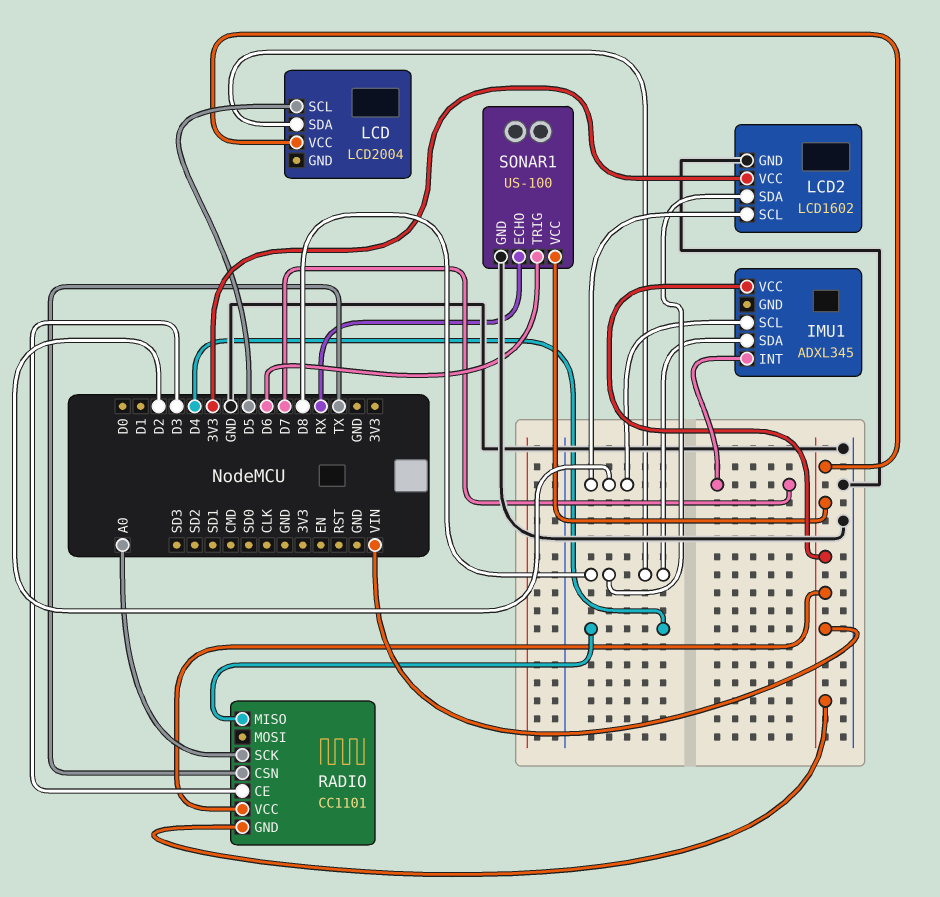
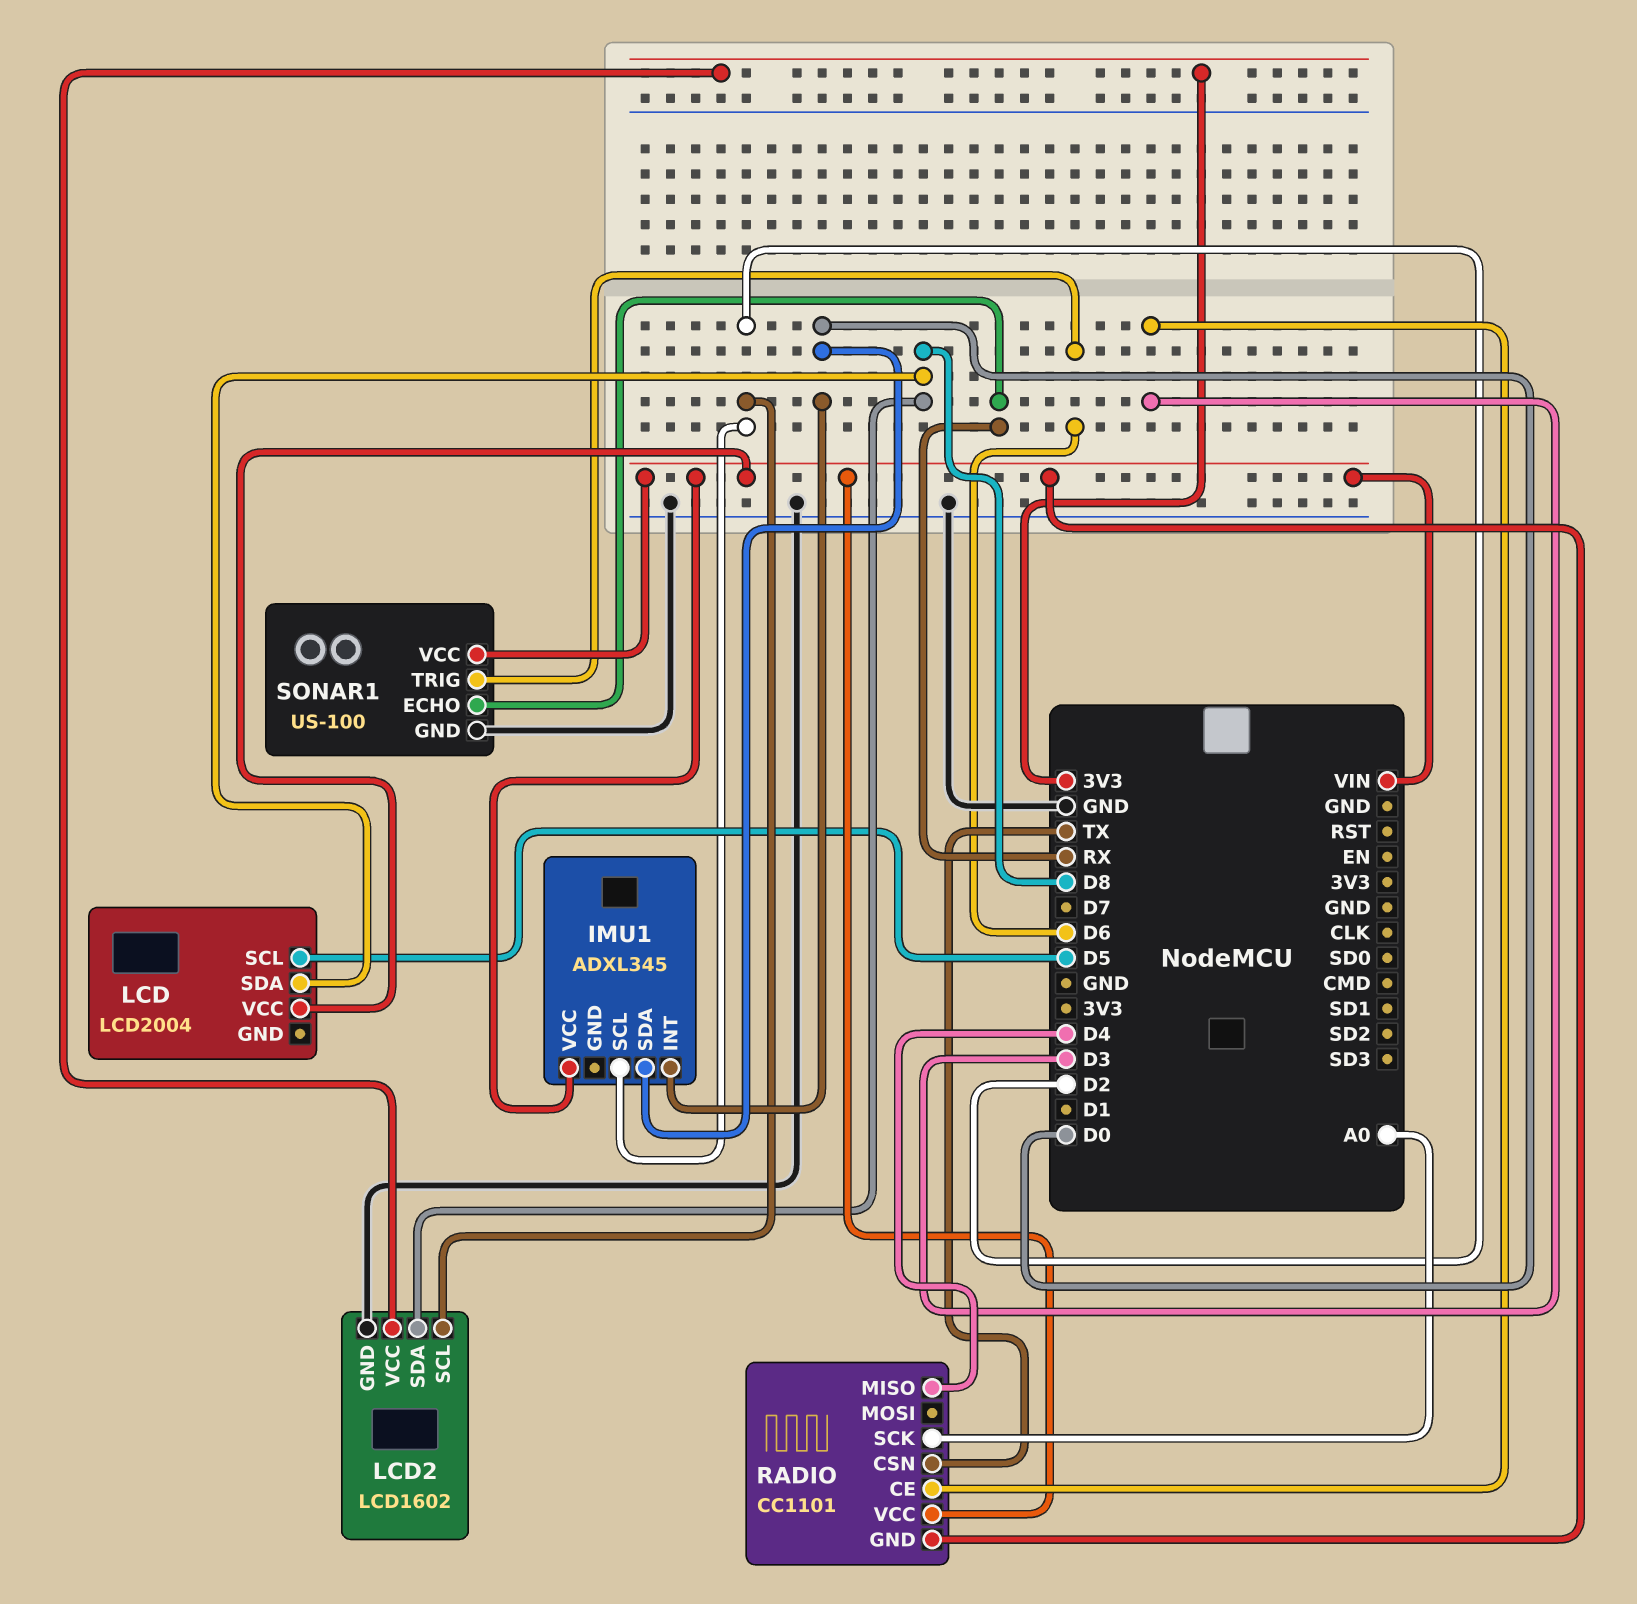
IMU1 pin INT: D7 -> D0
IMU1 pin SDA: D8 -> D0

